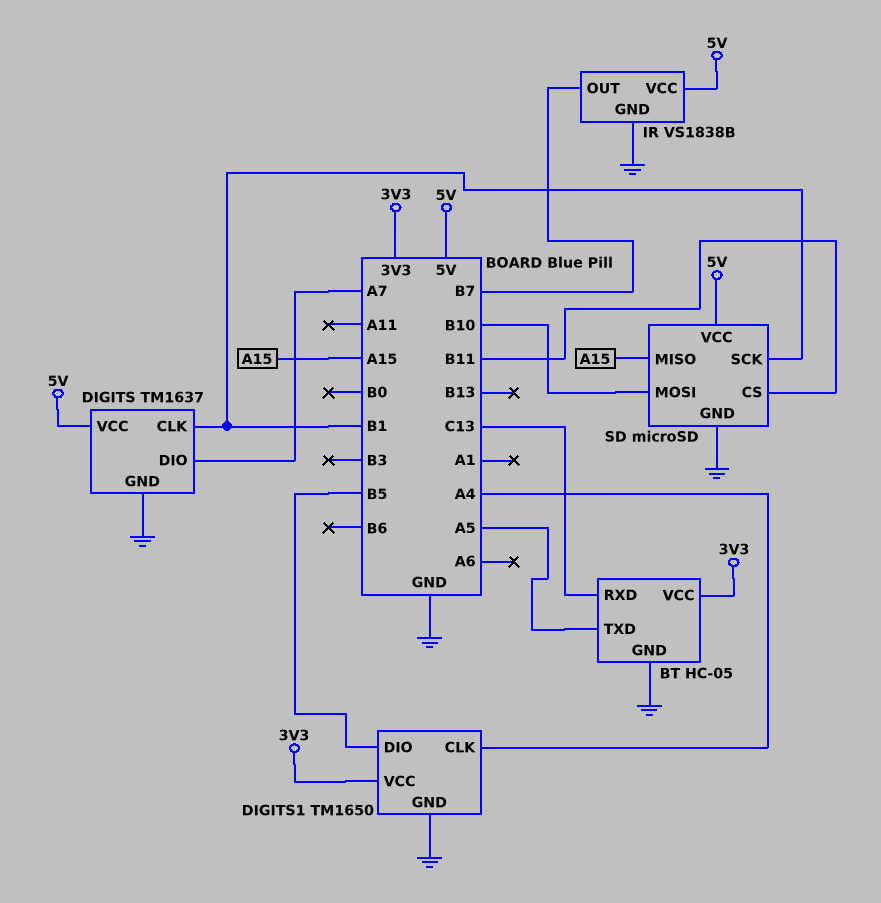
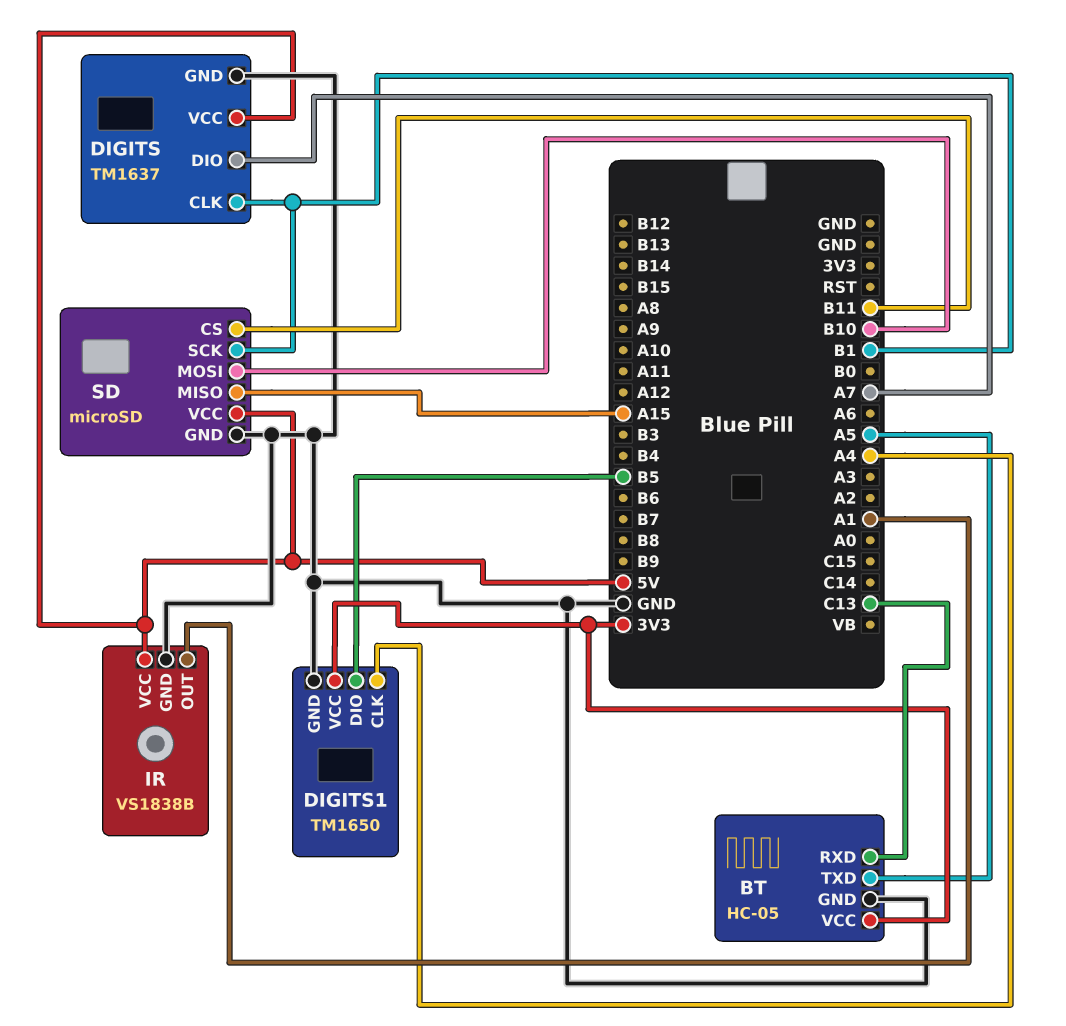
IR pin OUT: B7 -> A1

